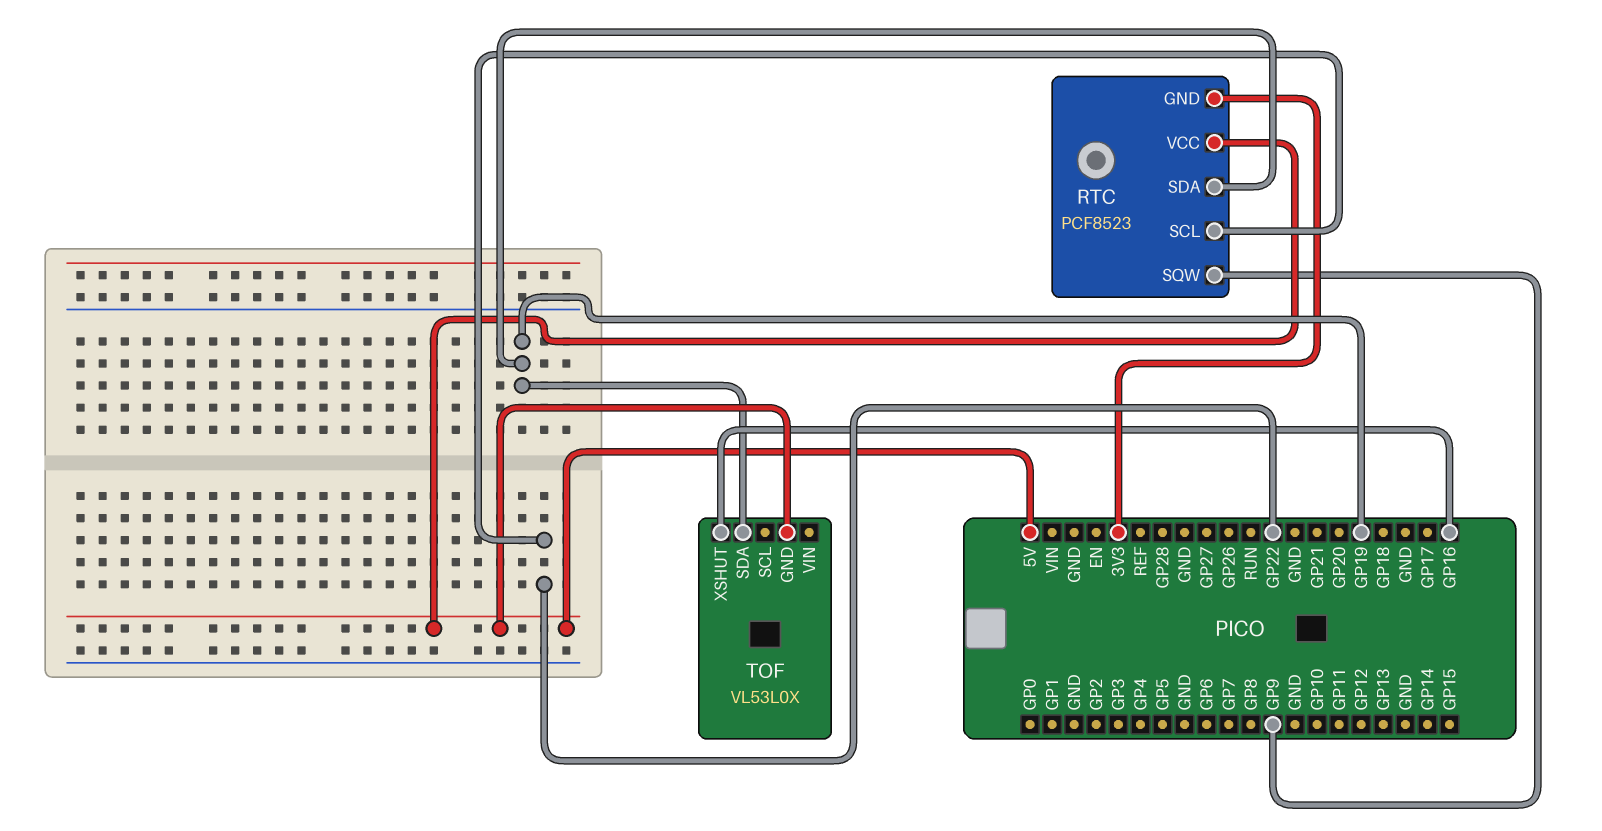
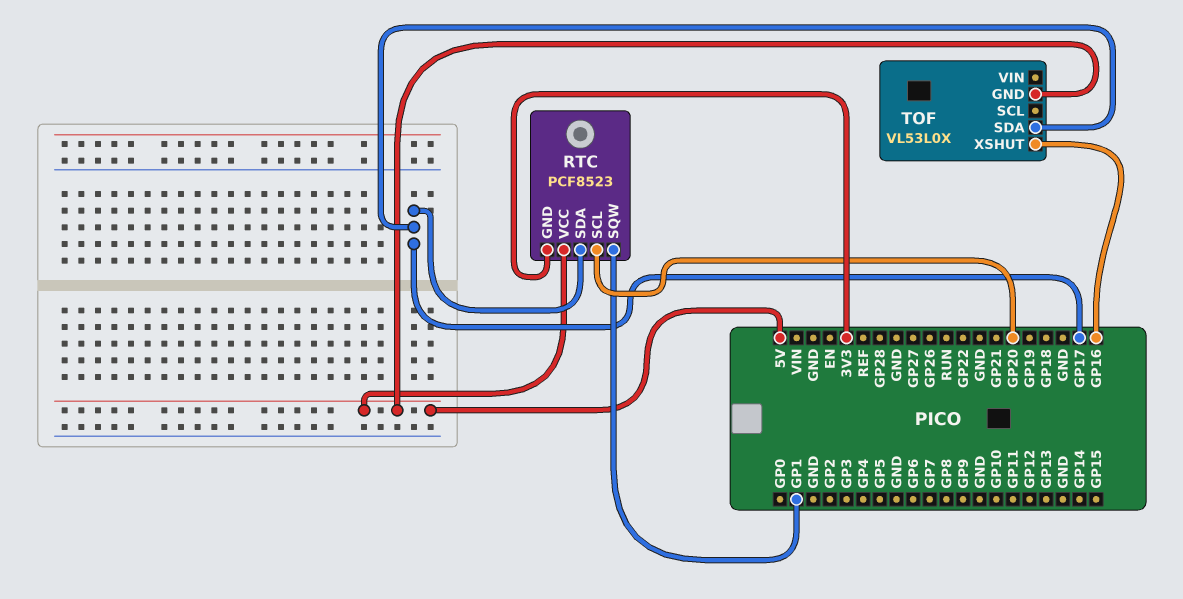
RTC pin SCL: GP22 -> GP20
RTC pin SDA: GP19 -> GP17
RTC pin SQW: GP9 -> GP1
TOF pin SDA: GP19 -> GP17

